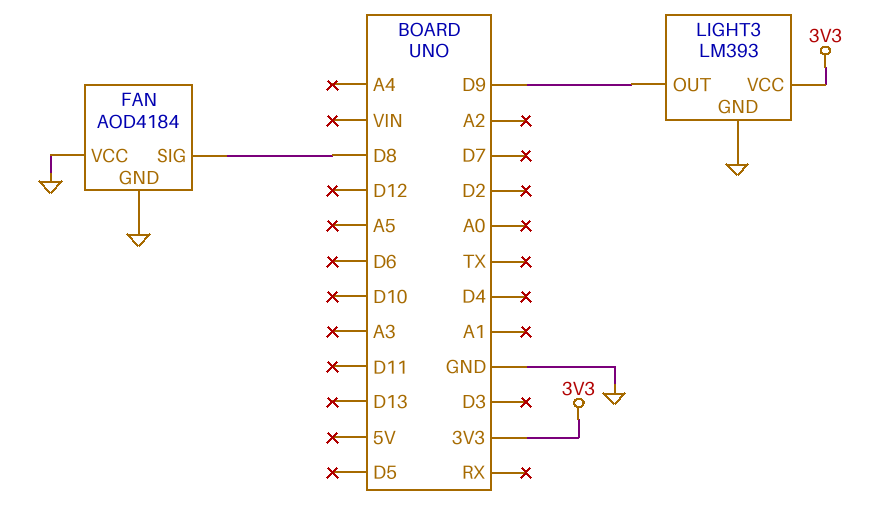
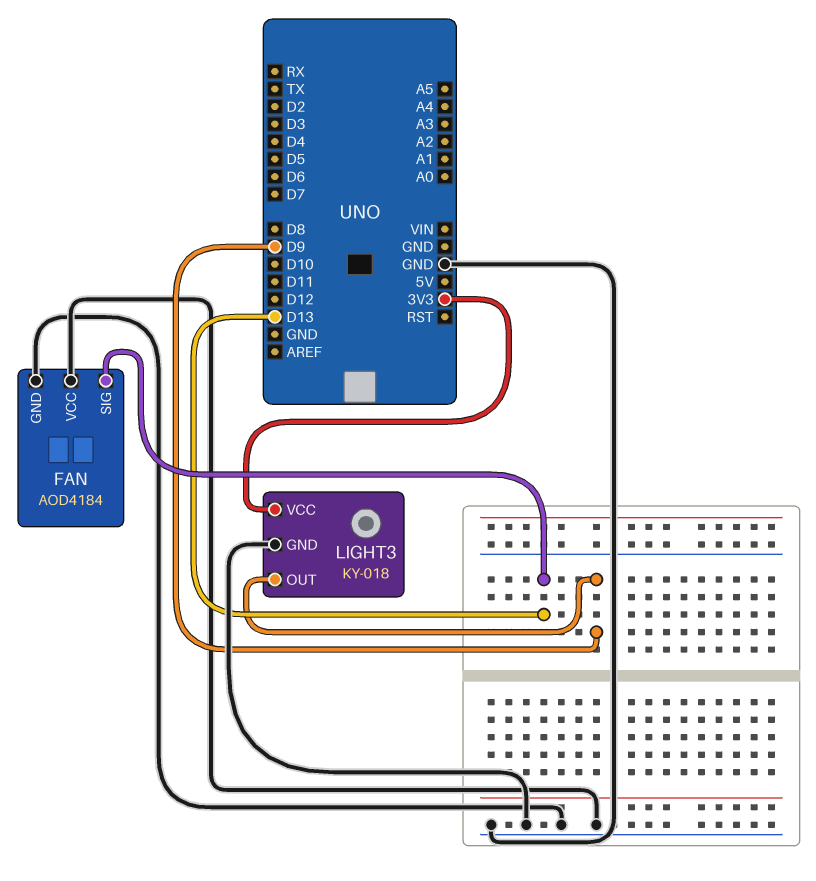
FAN pin SIG: D8 -> D13
LIGHT3: LM393 -> KY-018

